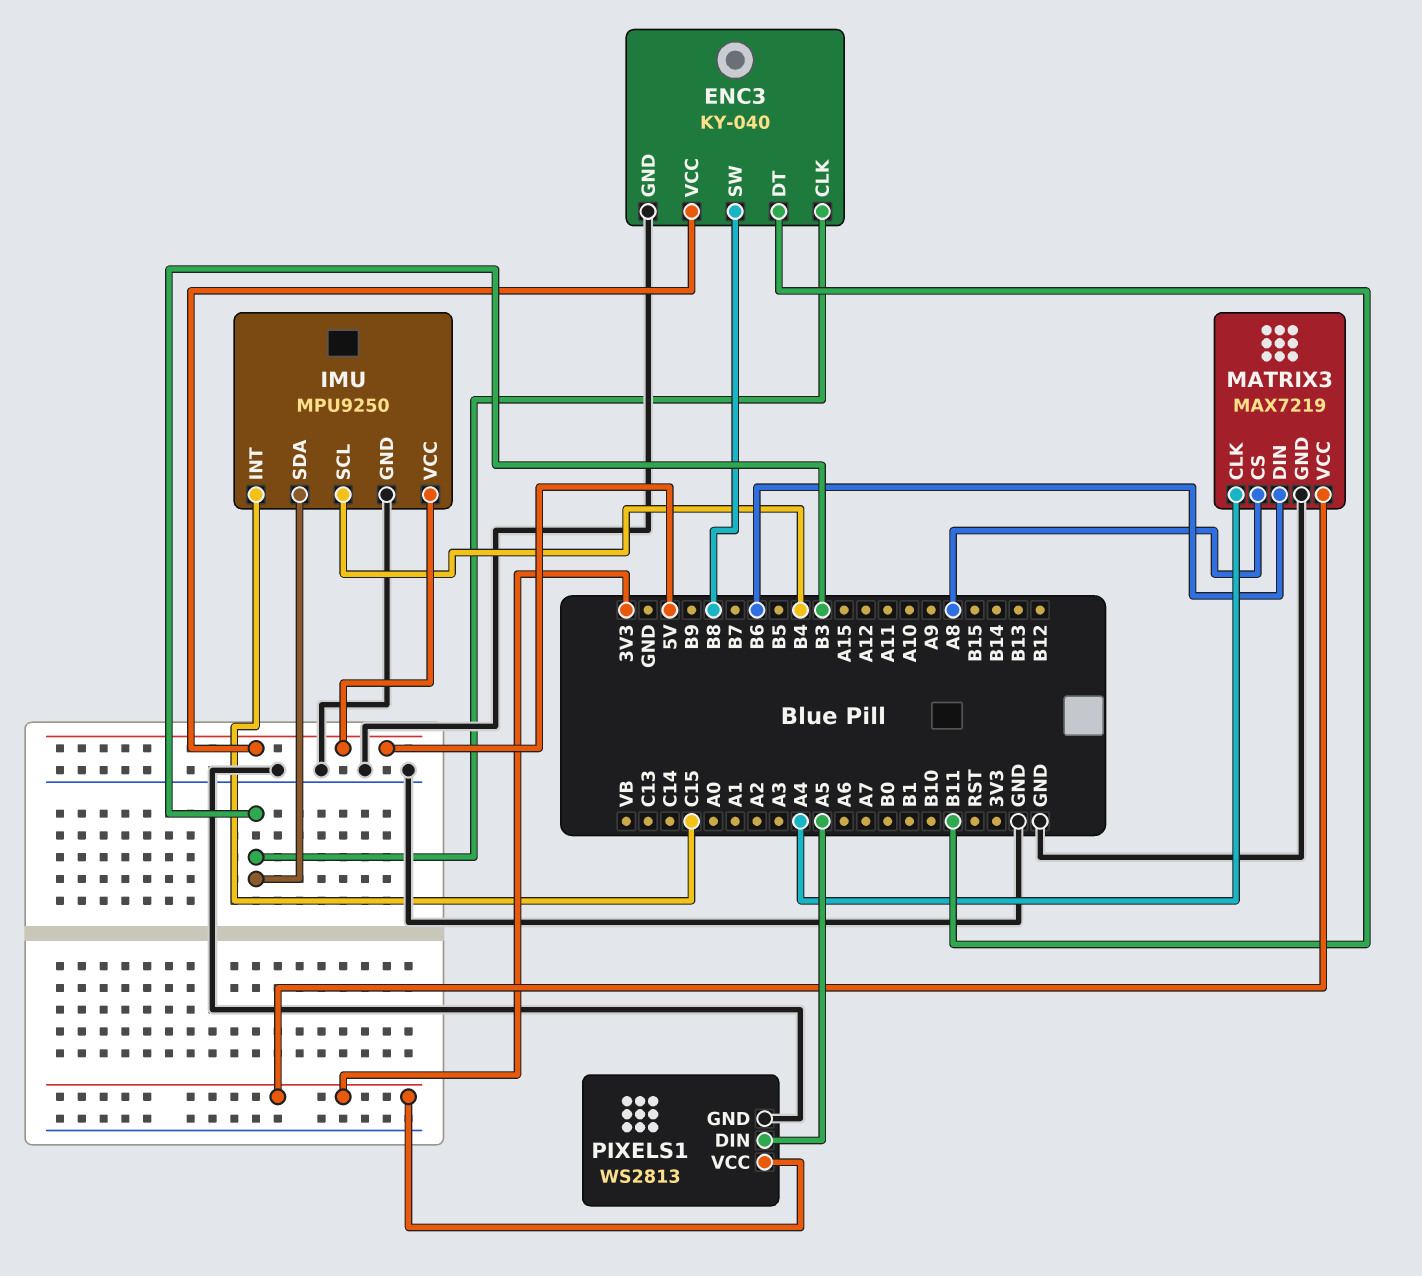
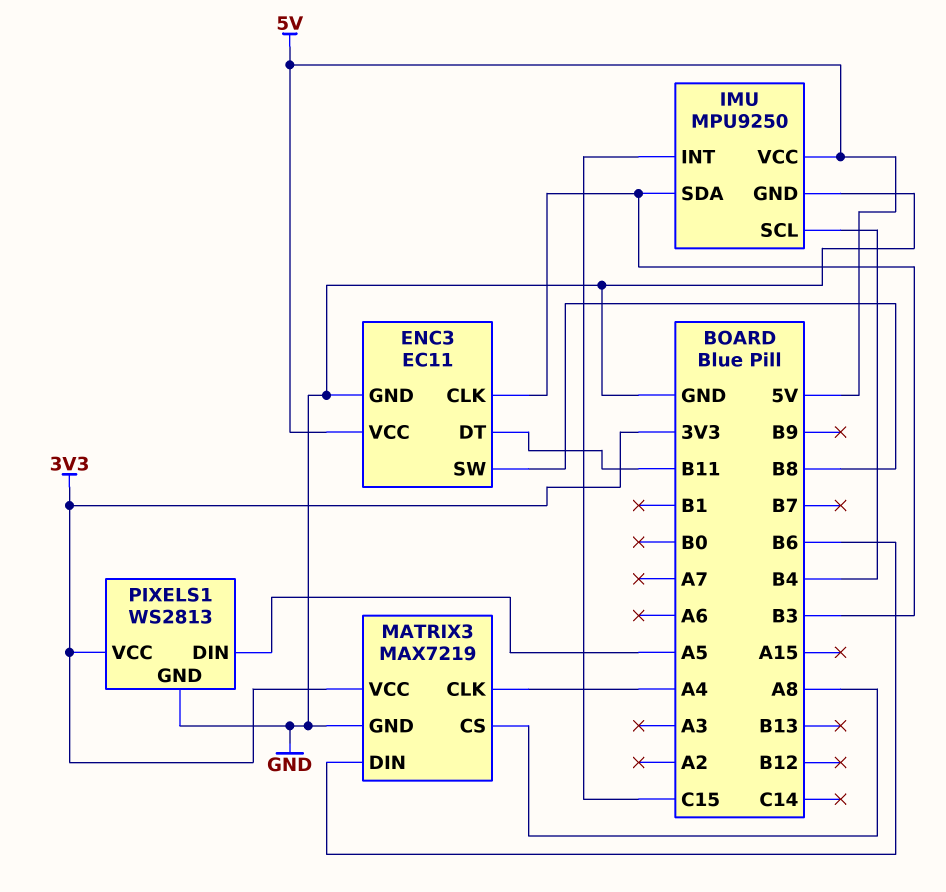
ENC3: KY-040 -> EC11

